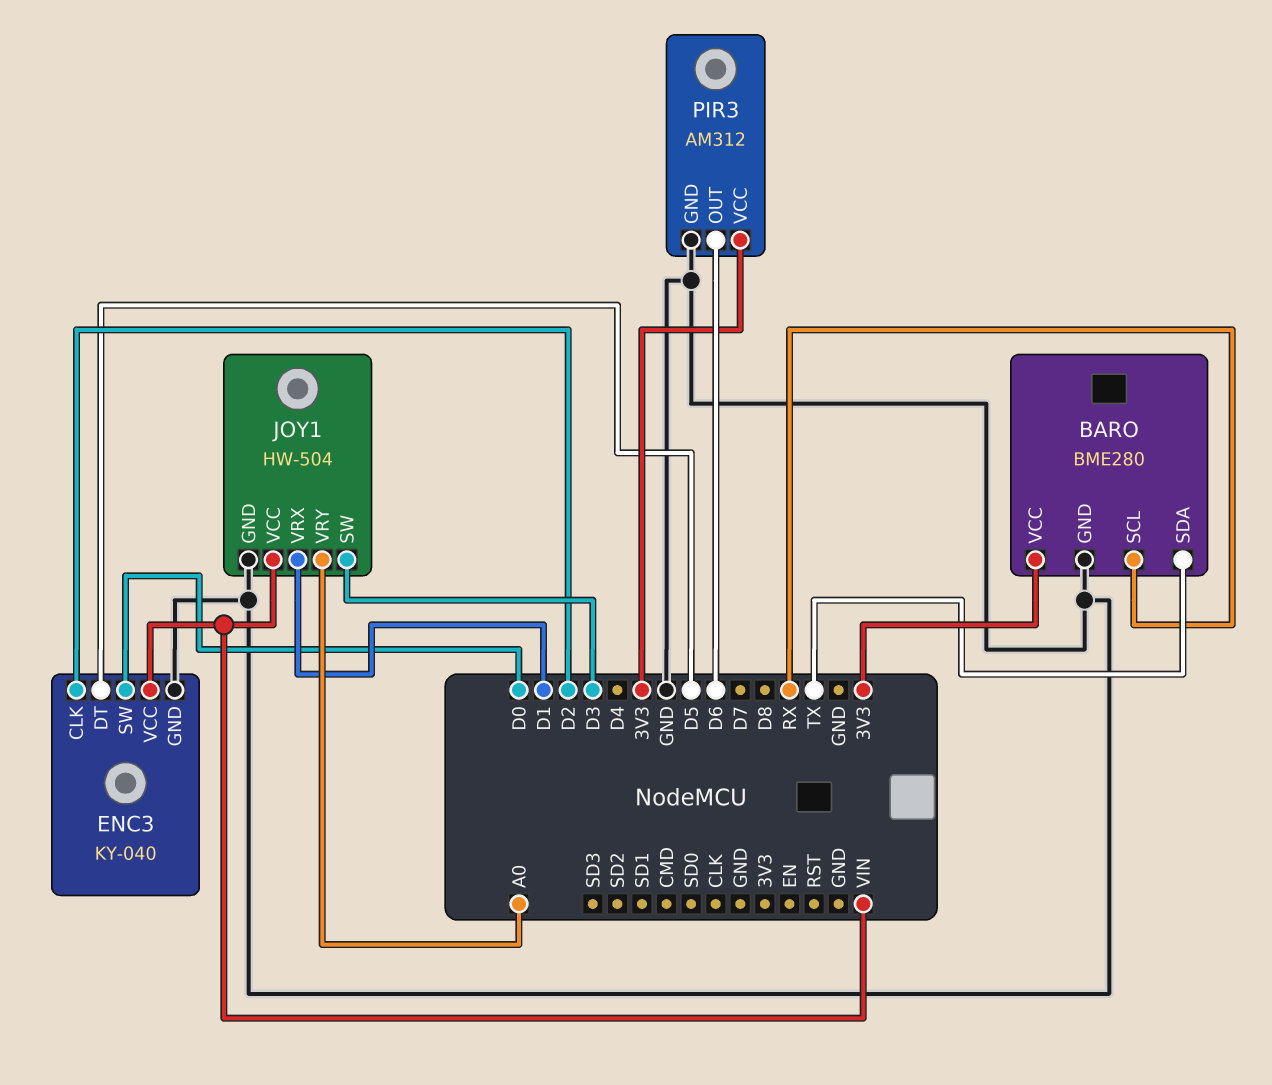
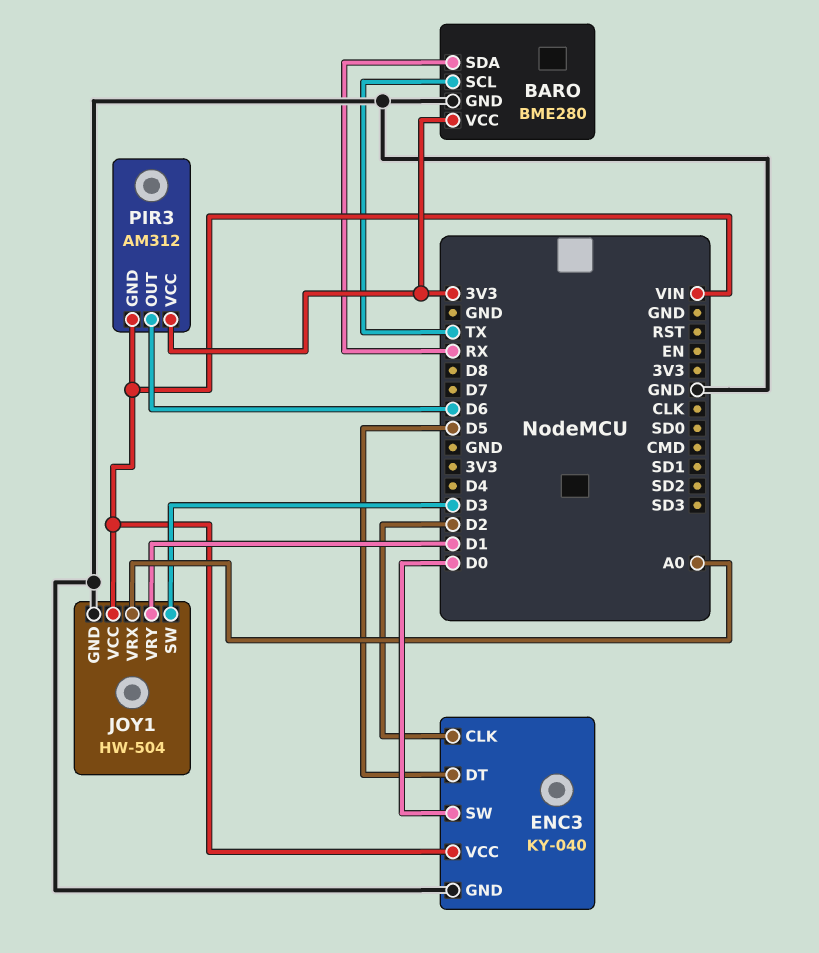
BARO pin SCL: RX -> TX
BARO pin SDA: TX -> RX
JOY1 pin VRX: D1 -> A0
JOY1 pin VRY: A0 -> D1
PIR3 pin GND: GND -> VIN

